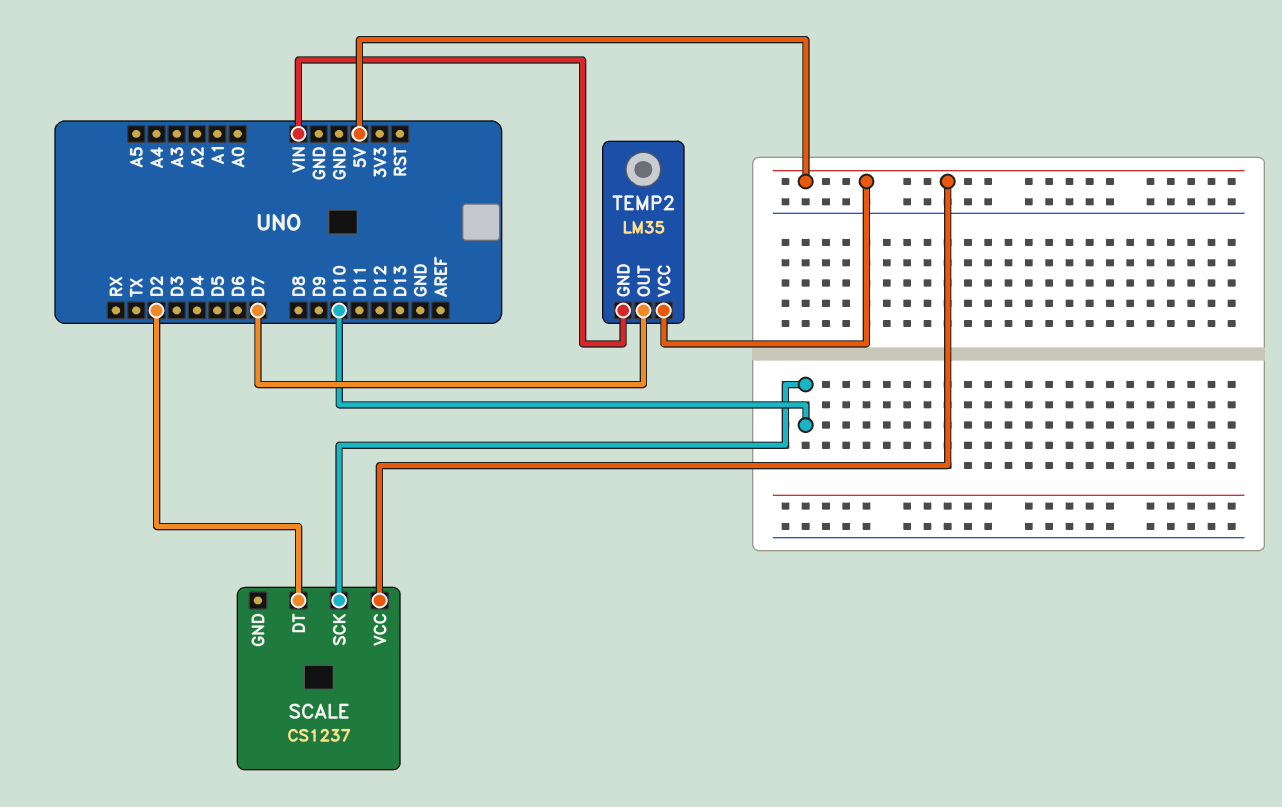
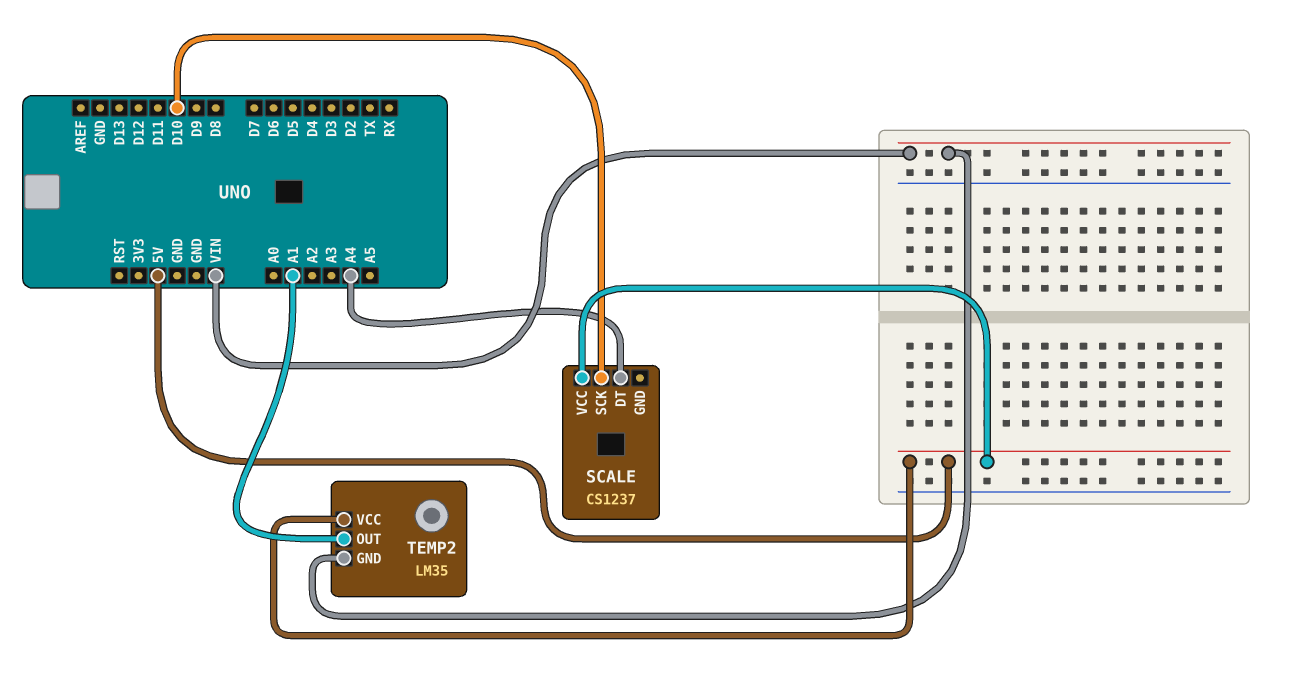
SCALE pin DT: D2 -> A4
TEMP2 pin OUT: D7 -> A1

